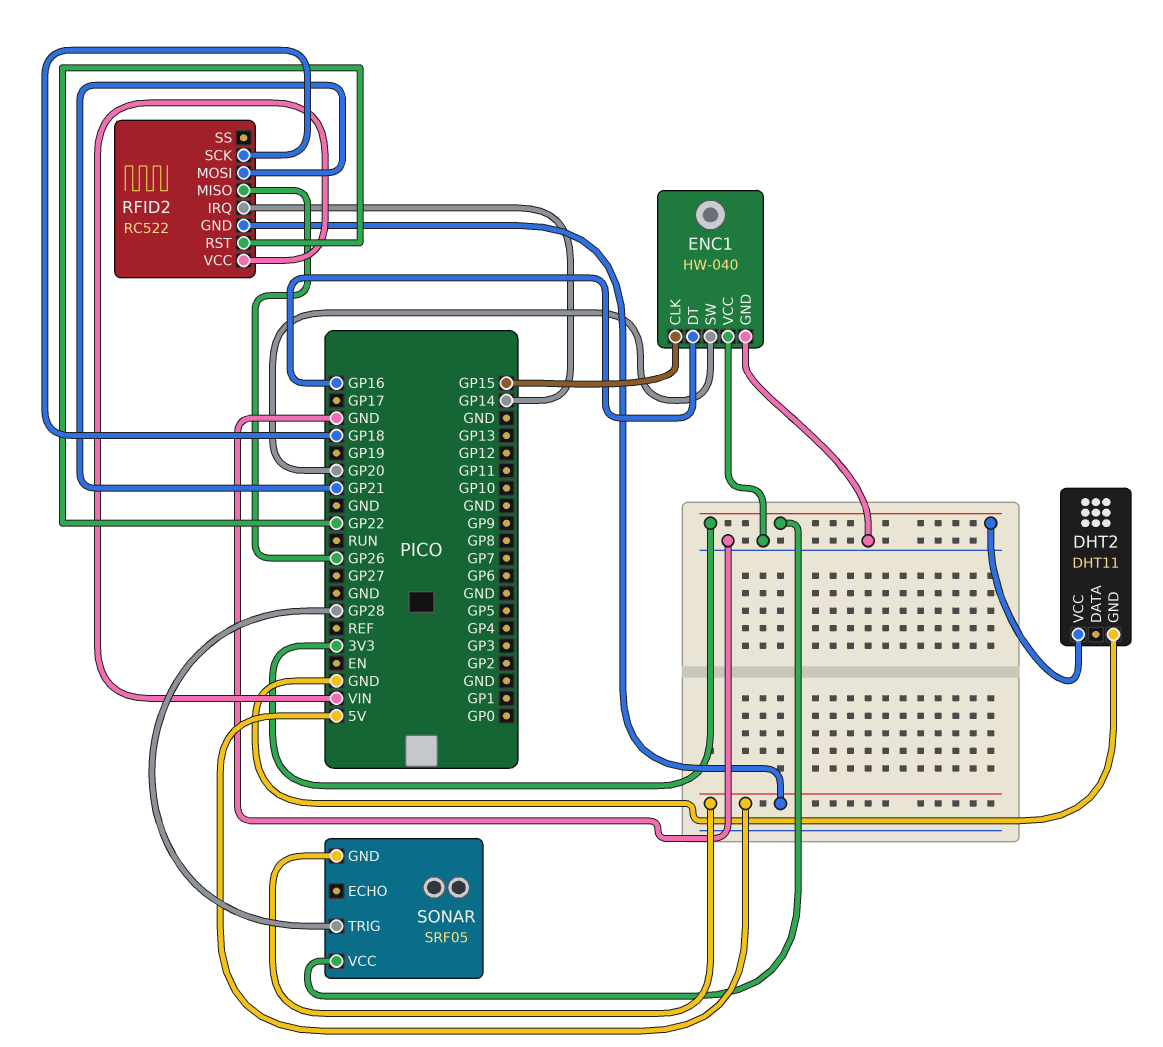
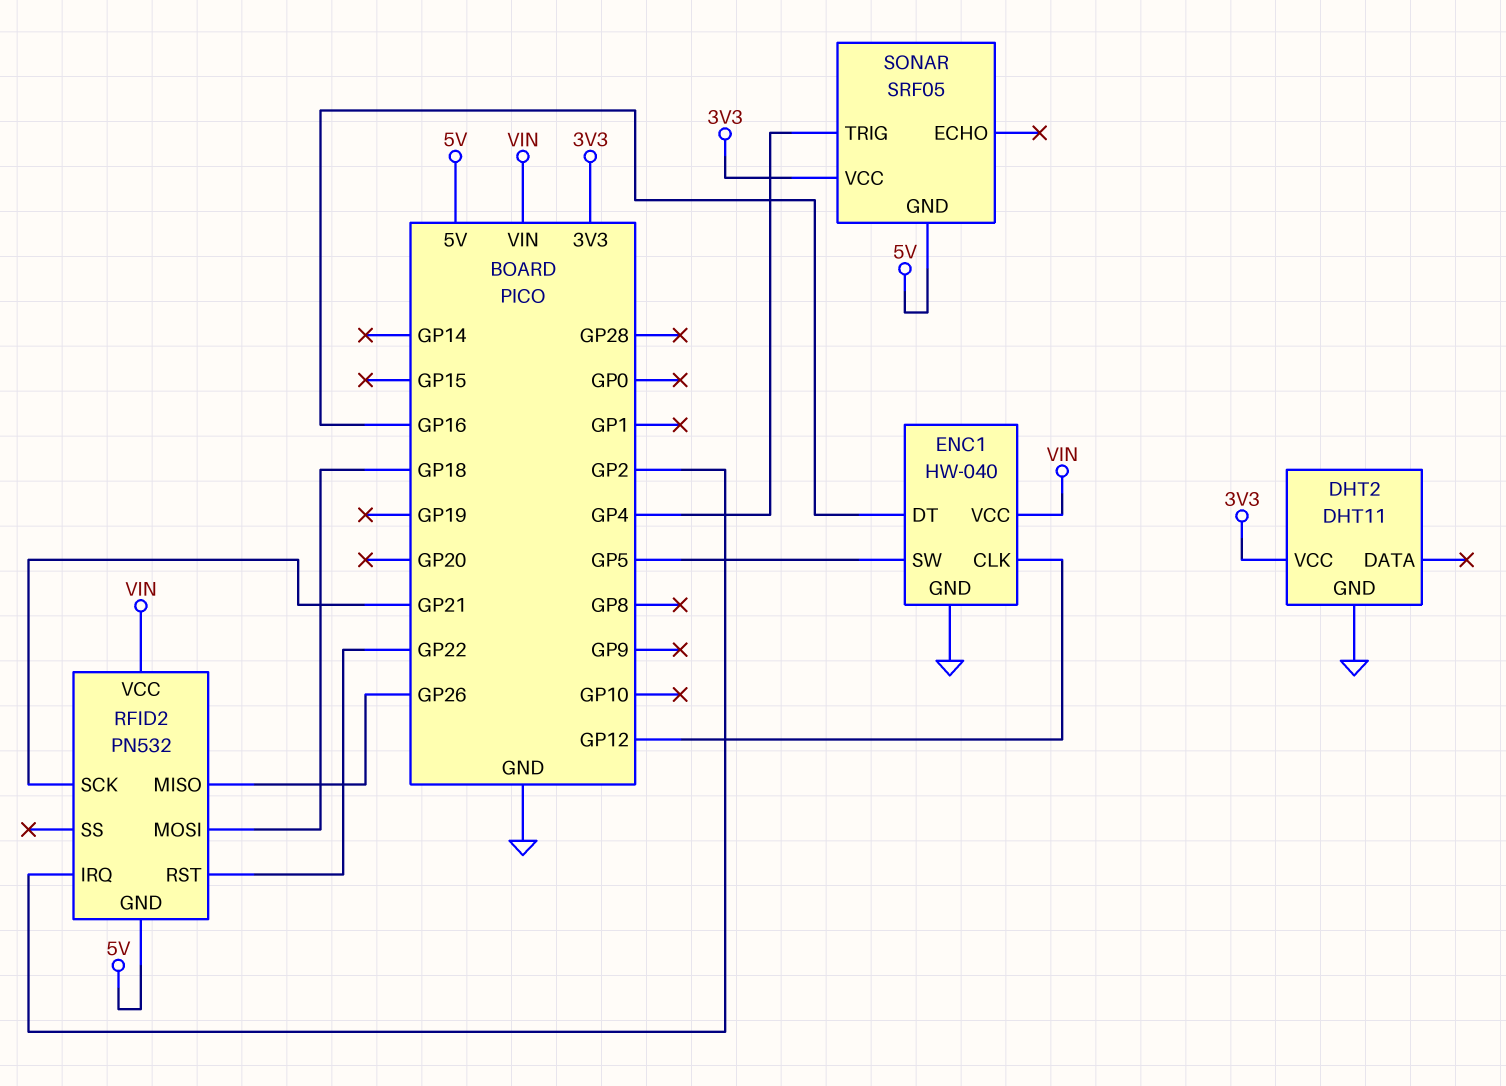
ENC1 pin CLK: GP15 -> GP12
ENC1 pin SW: GP20 -> GP5
ENC1 pin VCC: GND -> VIN
RFID2: RC522 -> PN532
RFID2 pin IRQ: GP14 -> GP2
RFID2 pin MOSI: GP21 -> GP18
RFID2 pin SCK: GP18 -> GP21
SONAR pin TRIG: GP28 -> GP4

